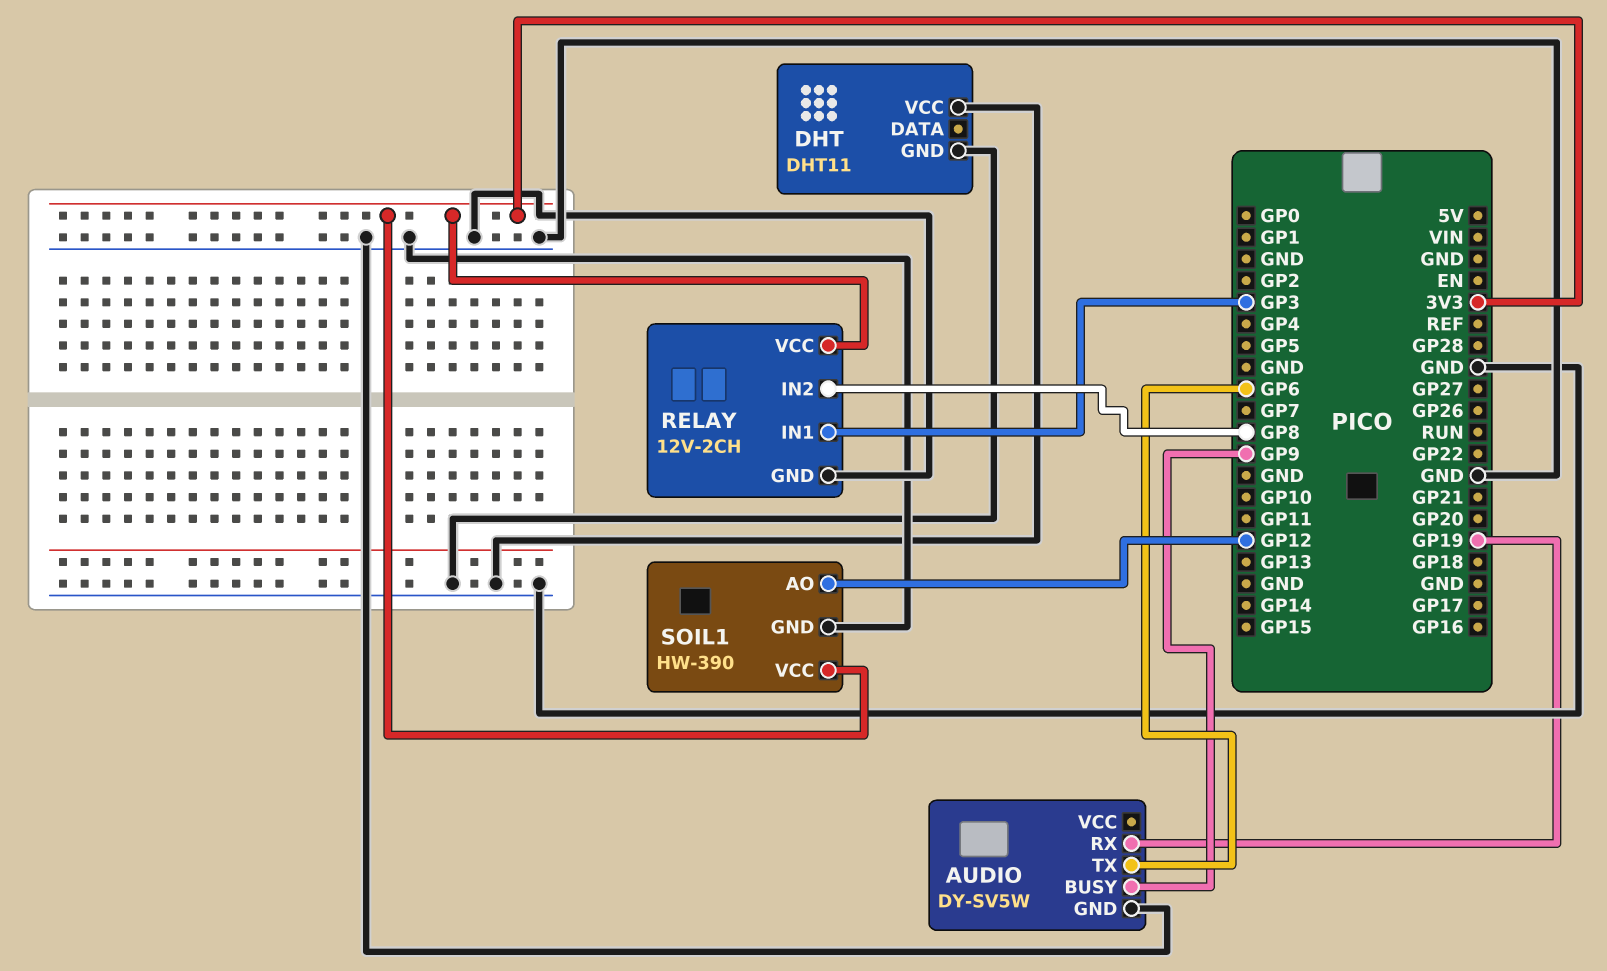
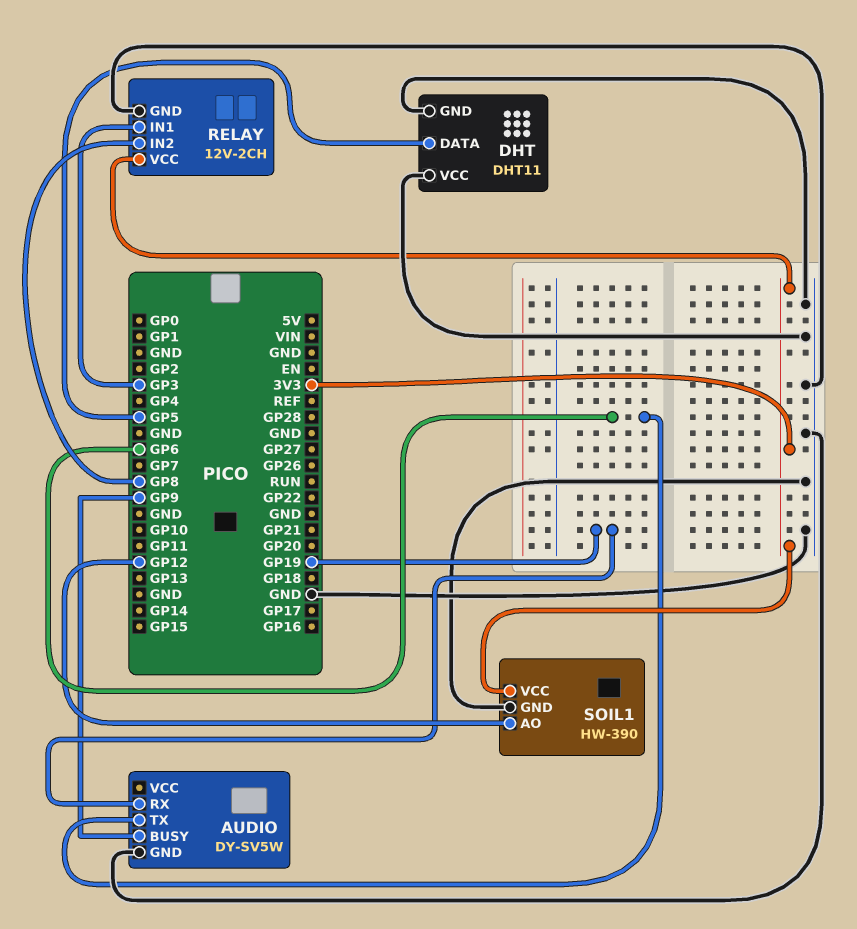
DHT pin DATA: none -> GP5

